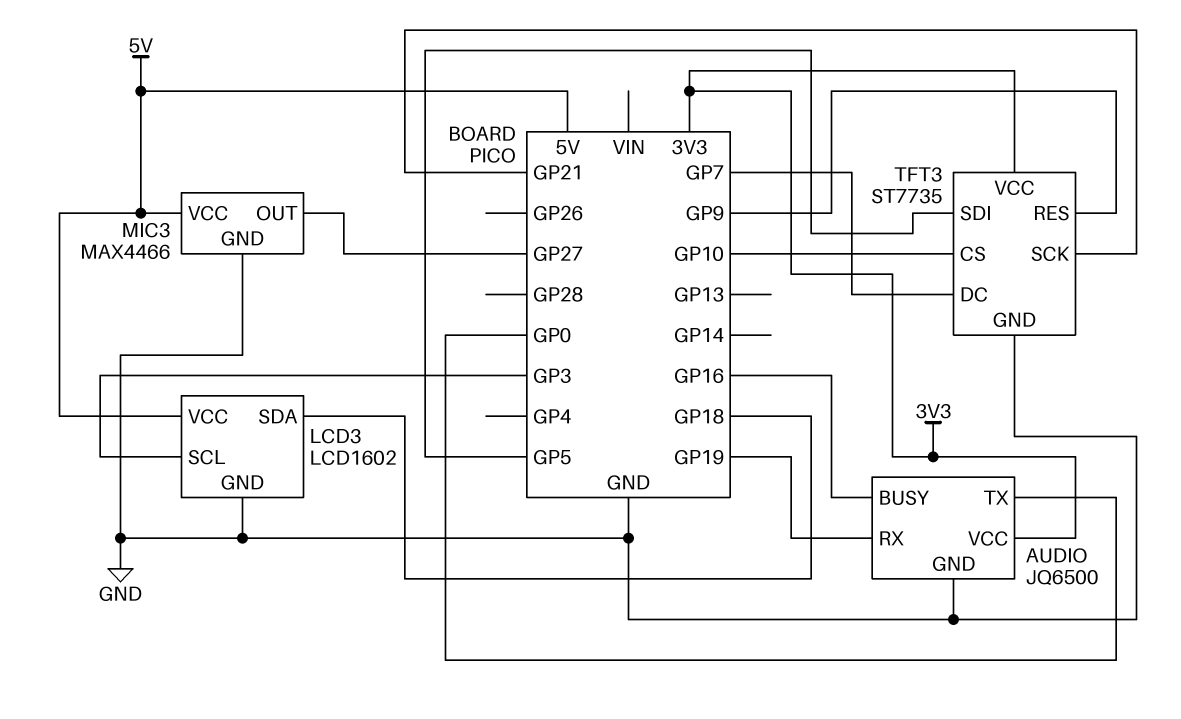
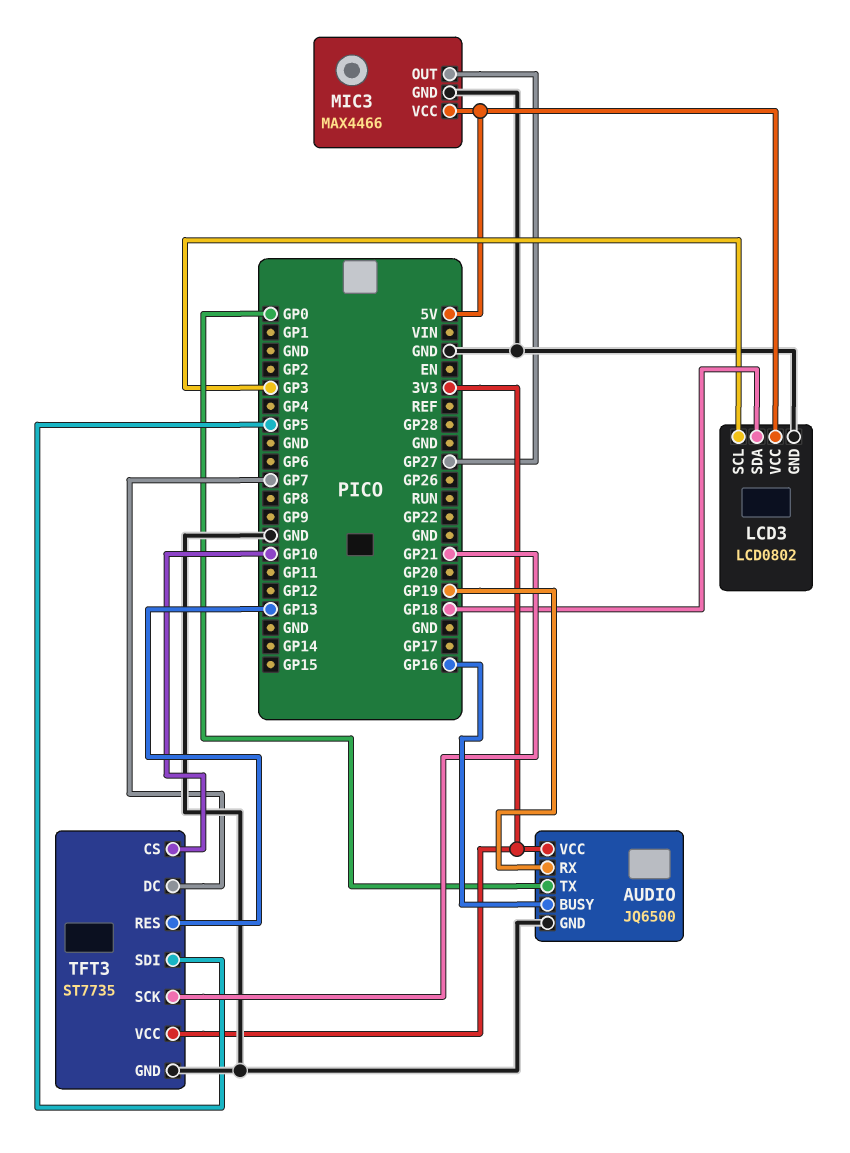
LCD3: LCD1602 -> LCD0802
TFT3 pin RES: GP9 -> GP13

